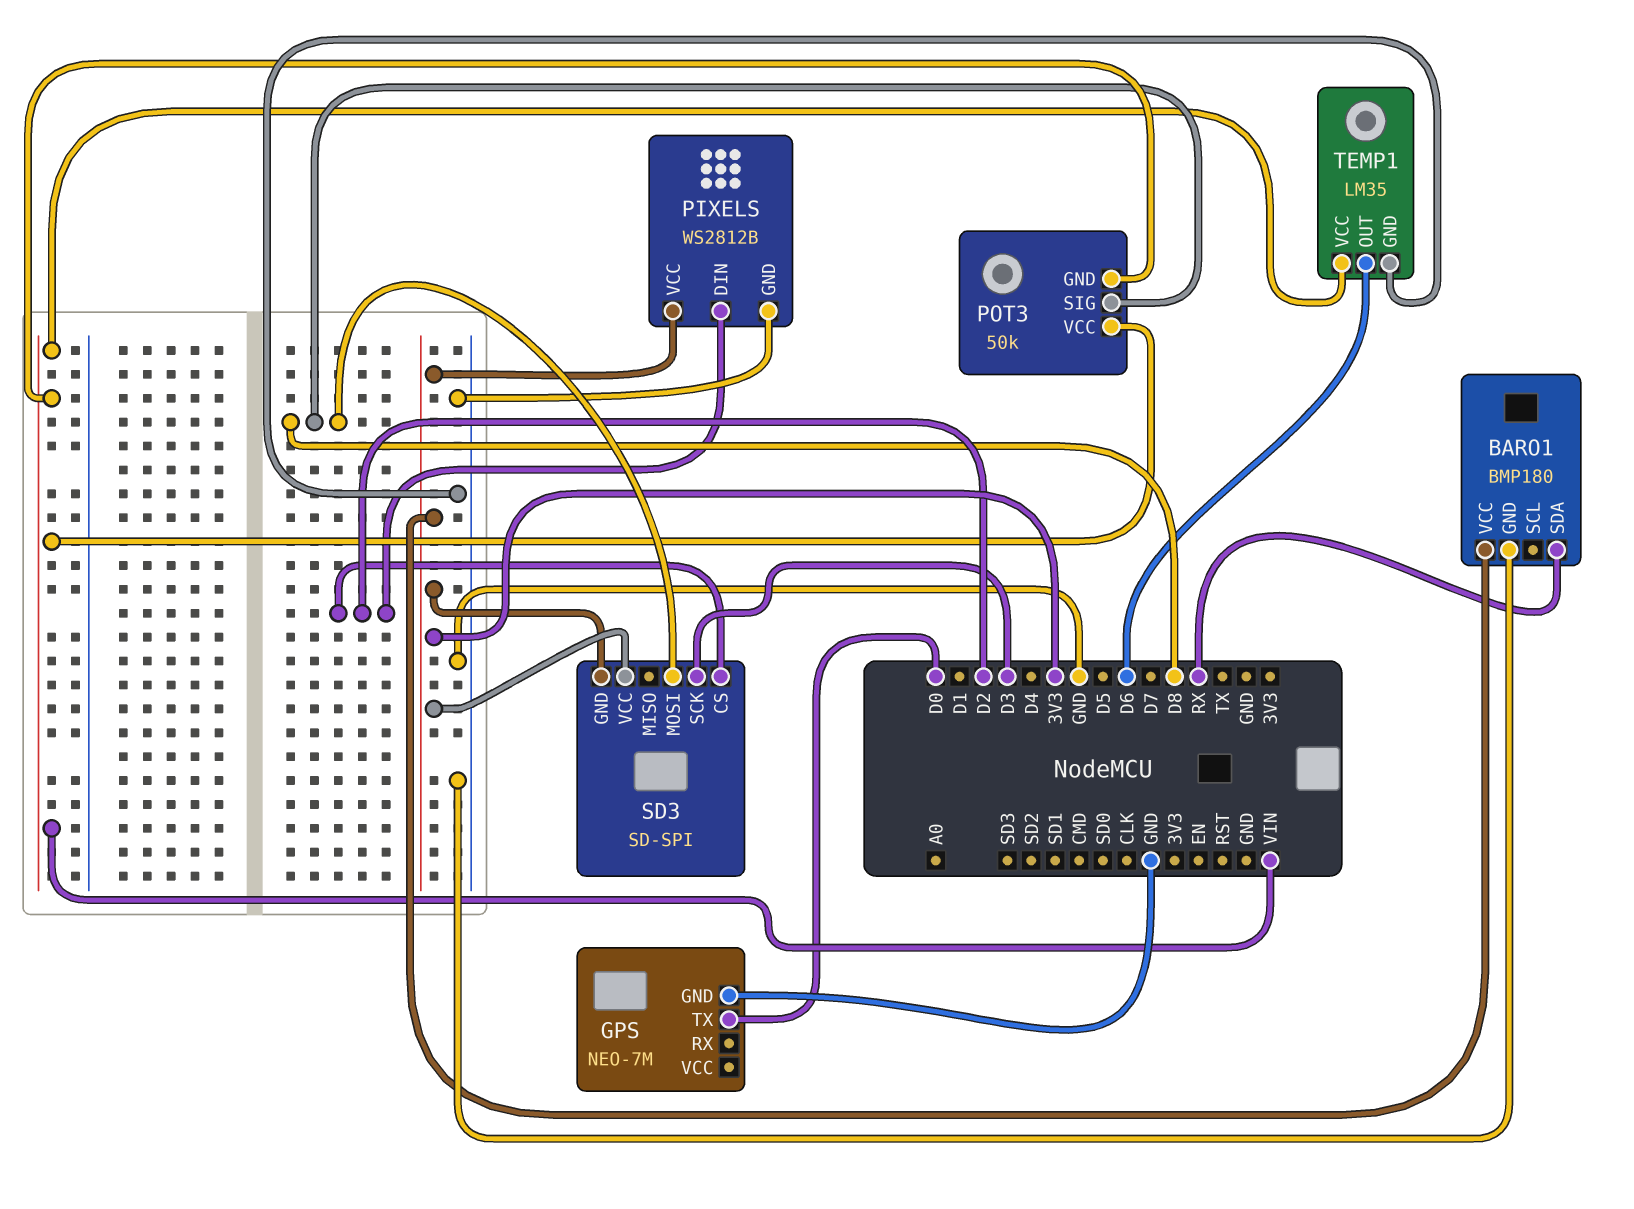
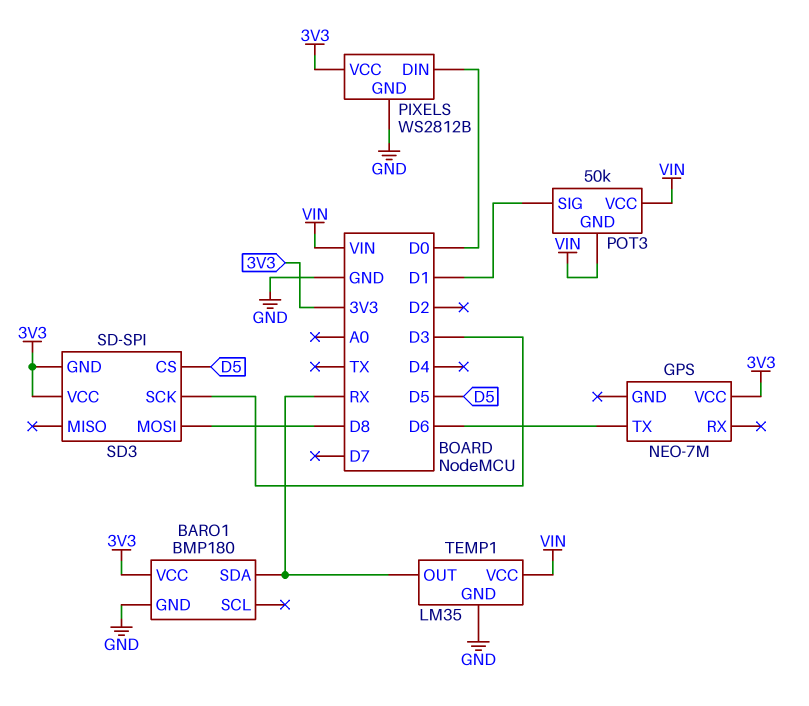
GPS pin GND: GND -> none
GPS pin TX: D0 -> D6
GPS pin VCC: none -> 3V3
PIXELS pin DIN: D2 -> D0
POT3 pin SIG: D8 -> D1
SD3 pin CS: D2 -> D5
TEMP1 pin OUT: D6 -> RX

